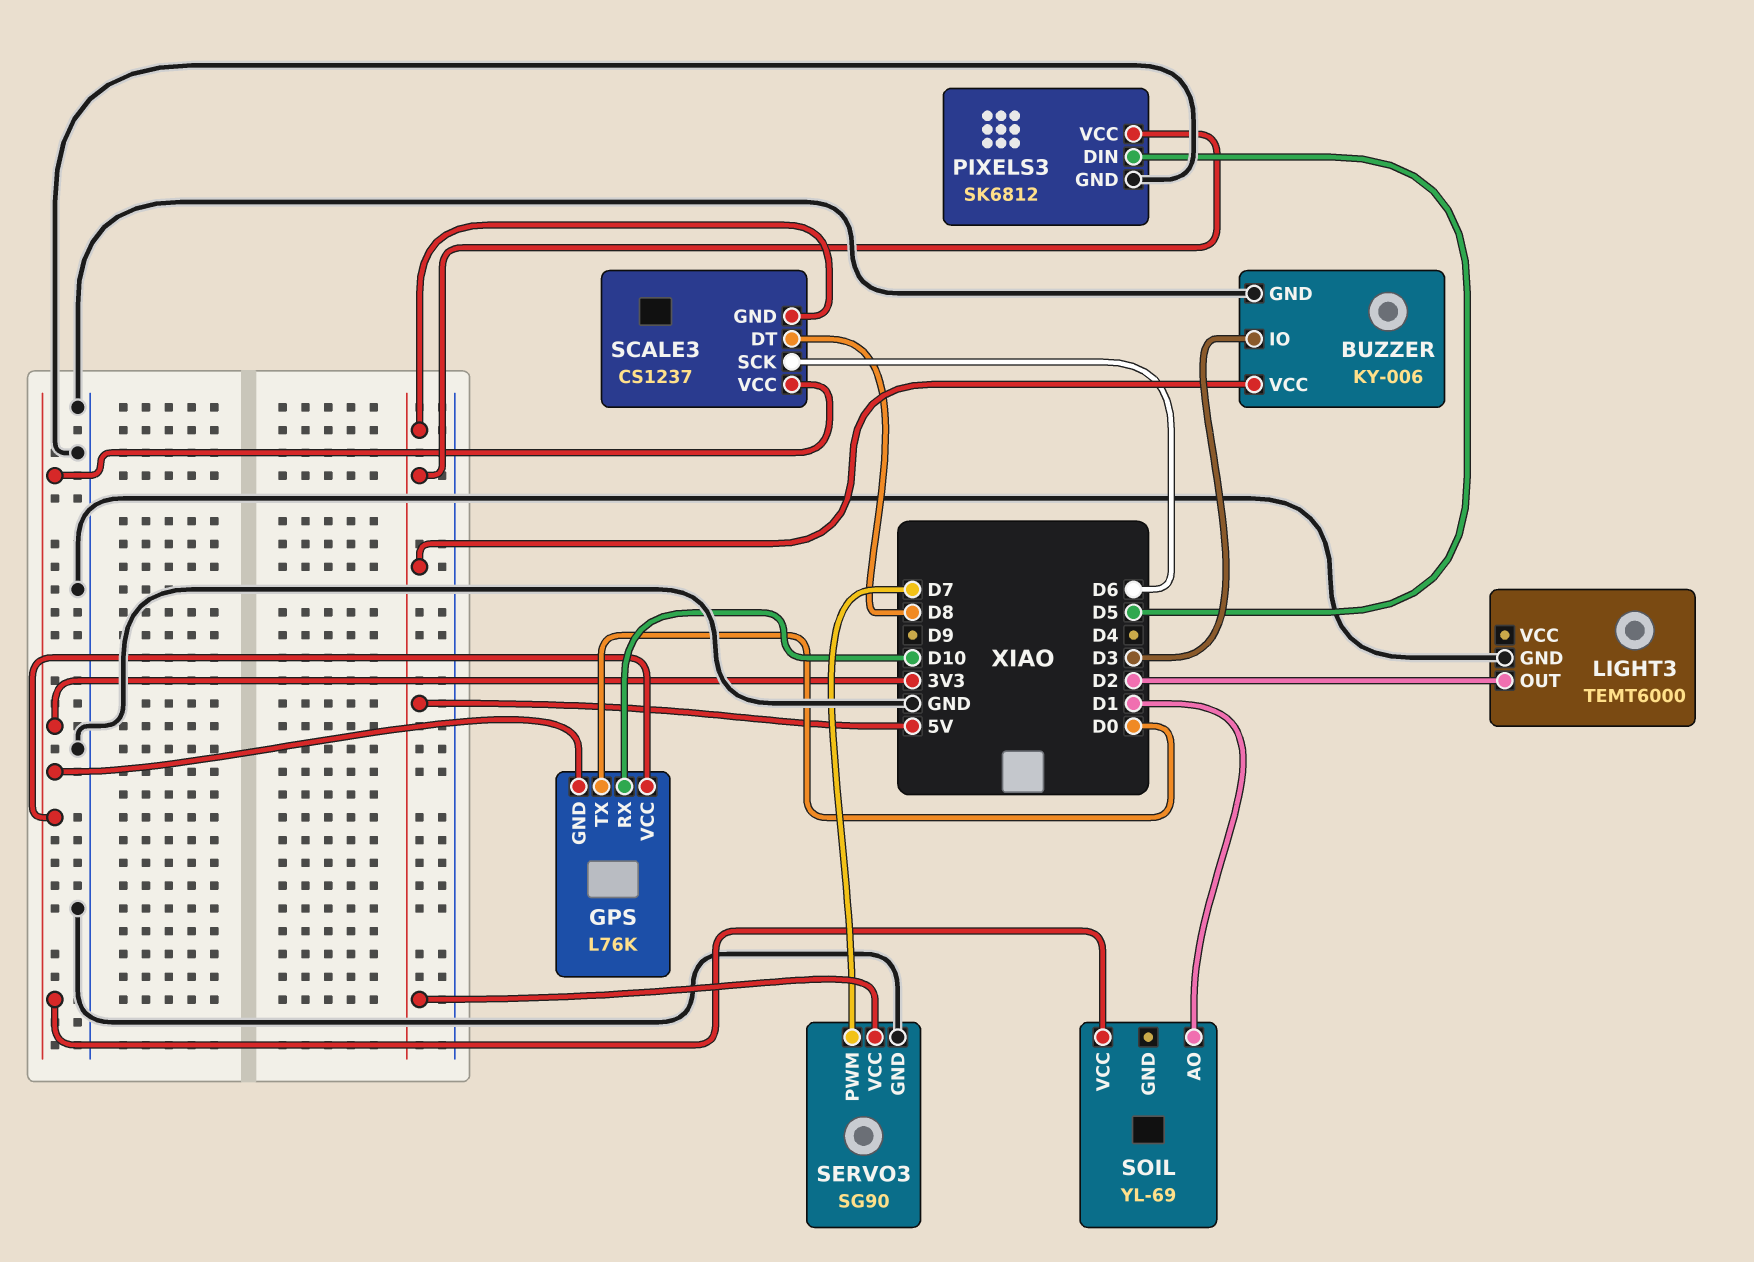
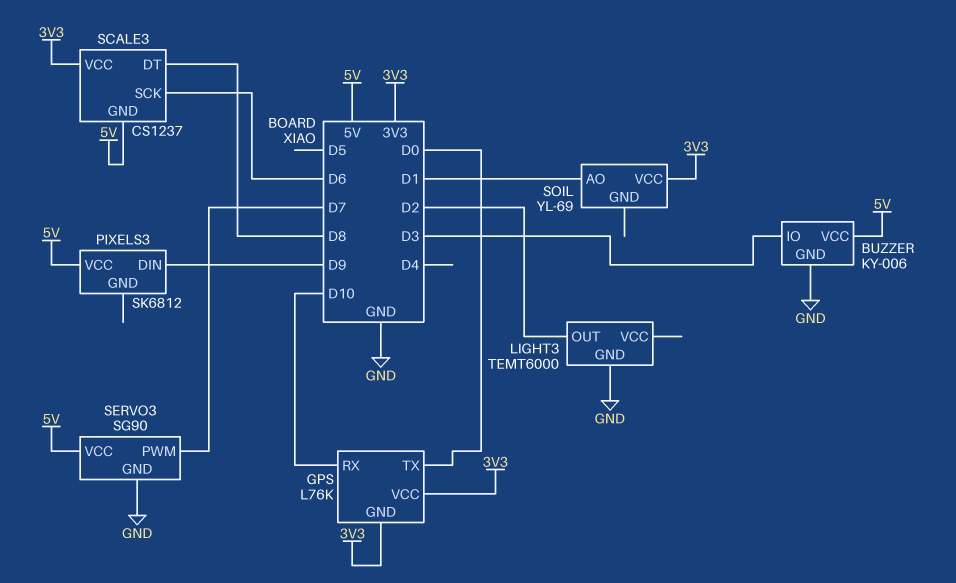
PIXELS3 pin DIN: D5 -> D9
PIXELS3 pin GND: GND -> none

